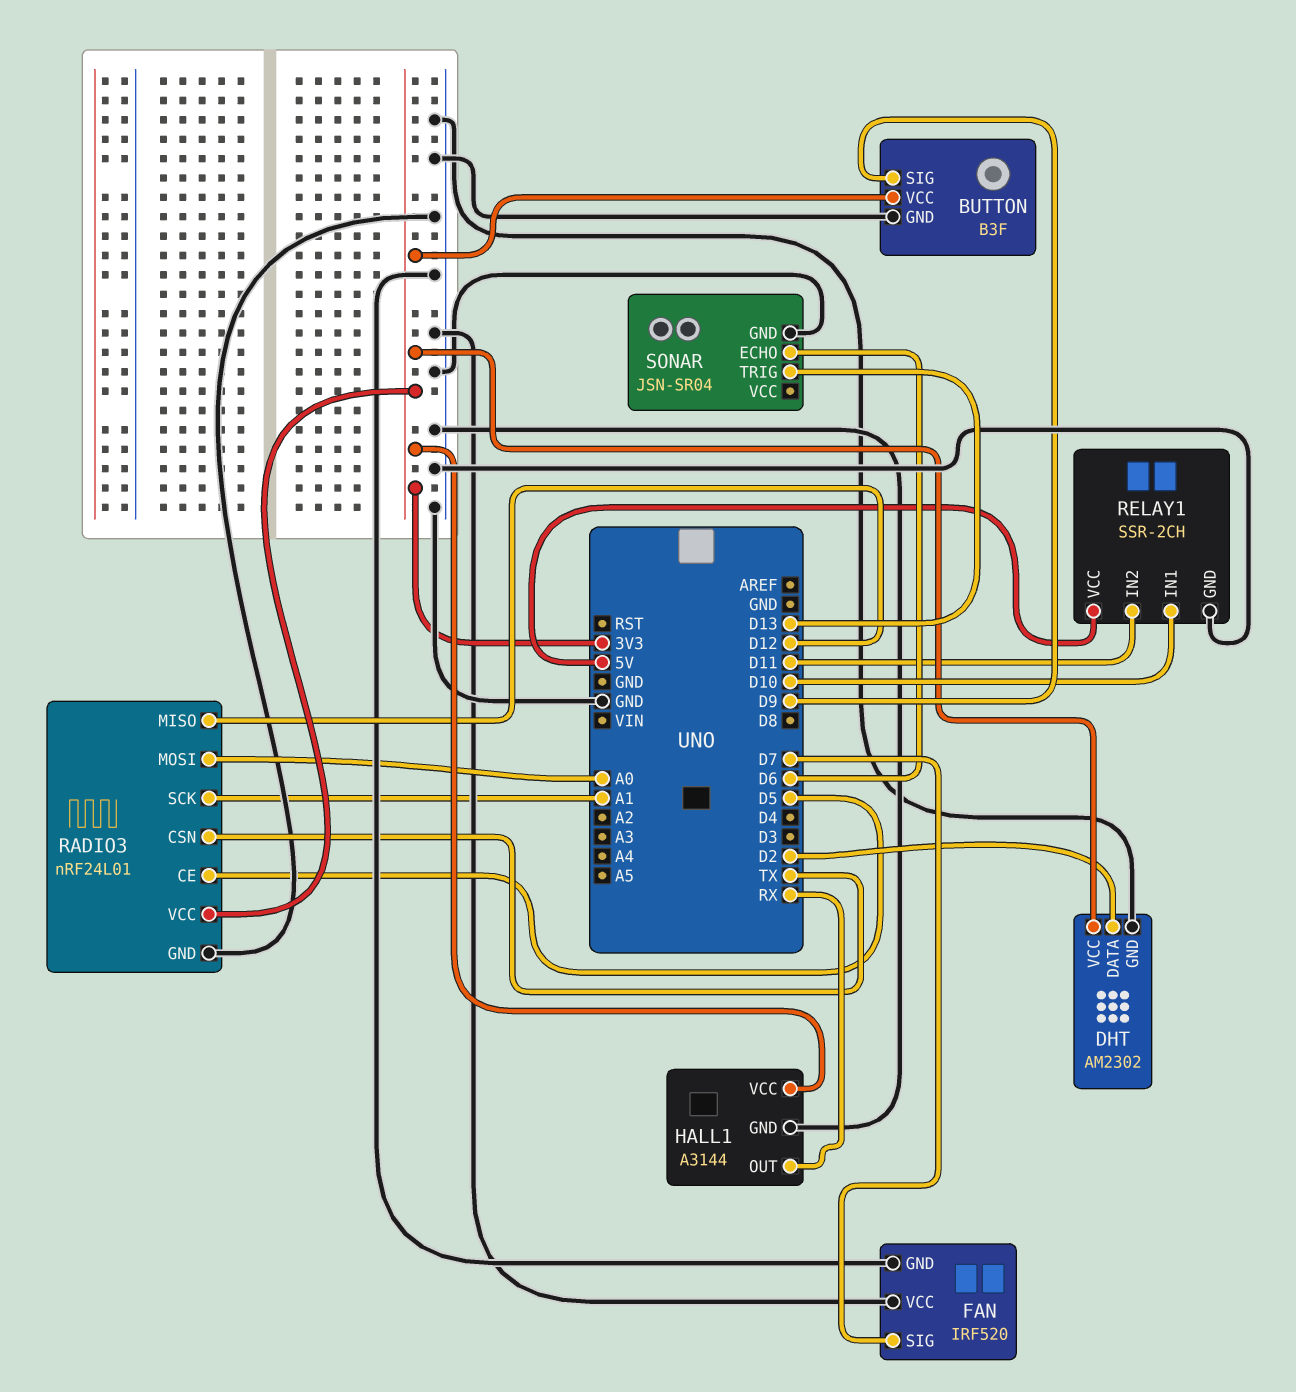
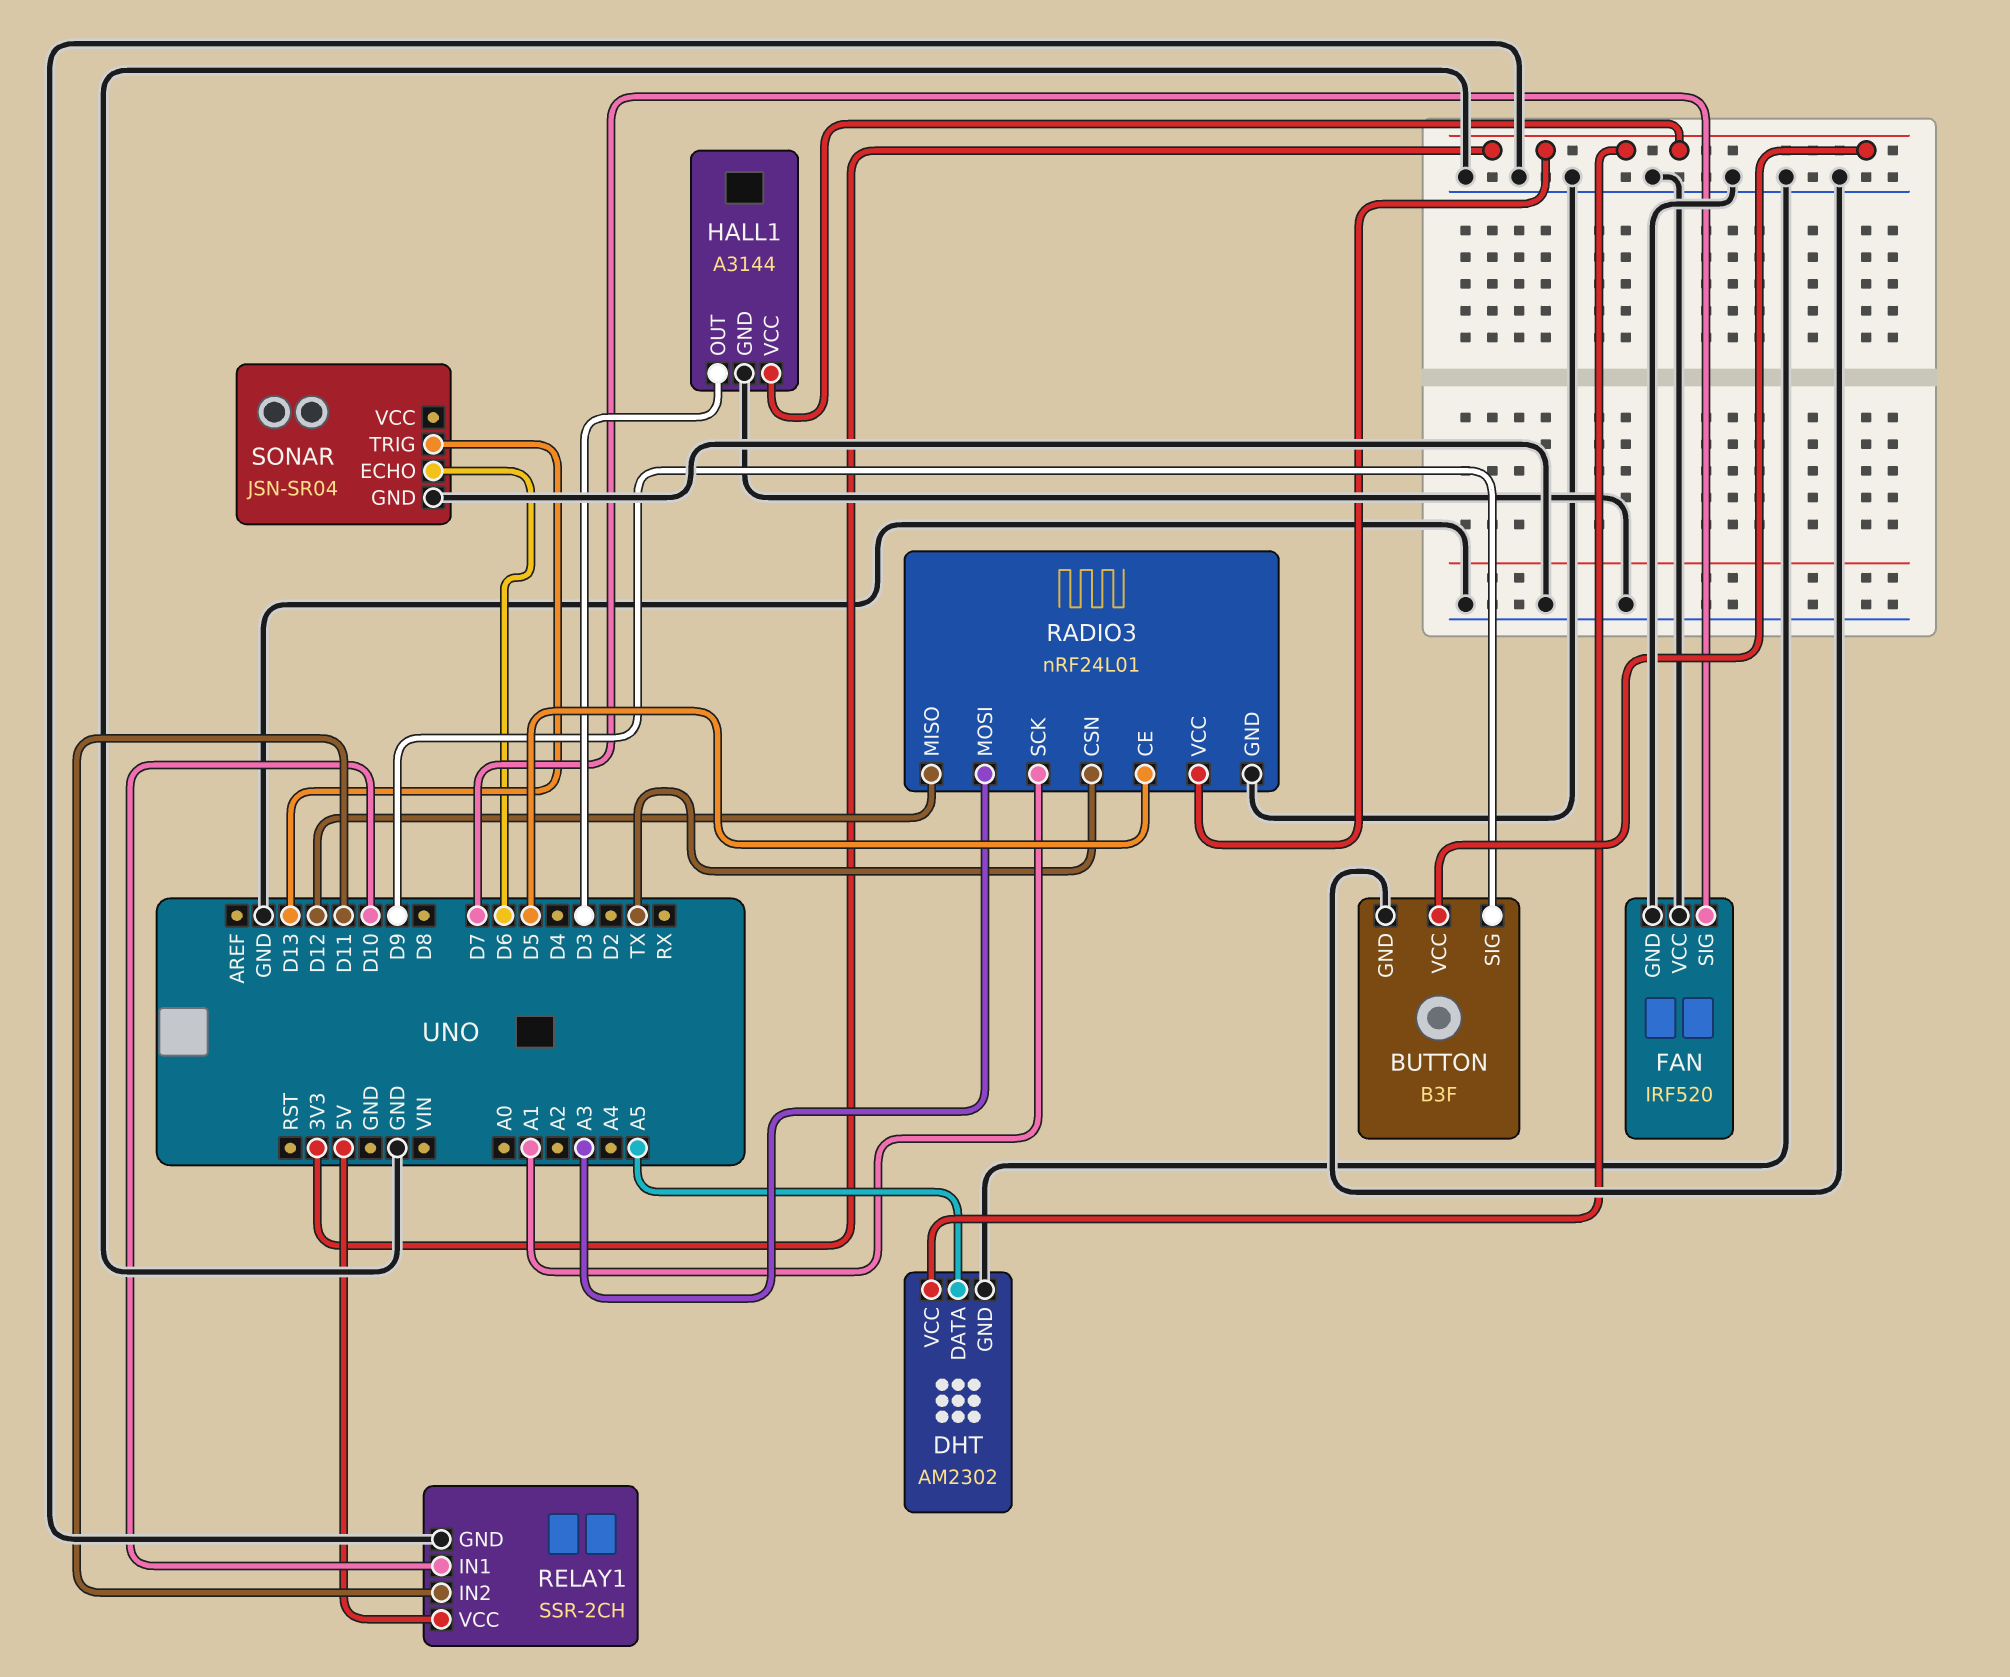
DHT pin DATA: D2 -> A5
HALL1 pin OUT: RX -> D3
RADIO3 pin MOSI: A0 -> A3

